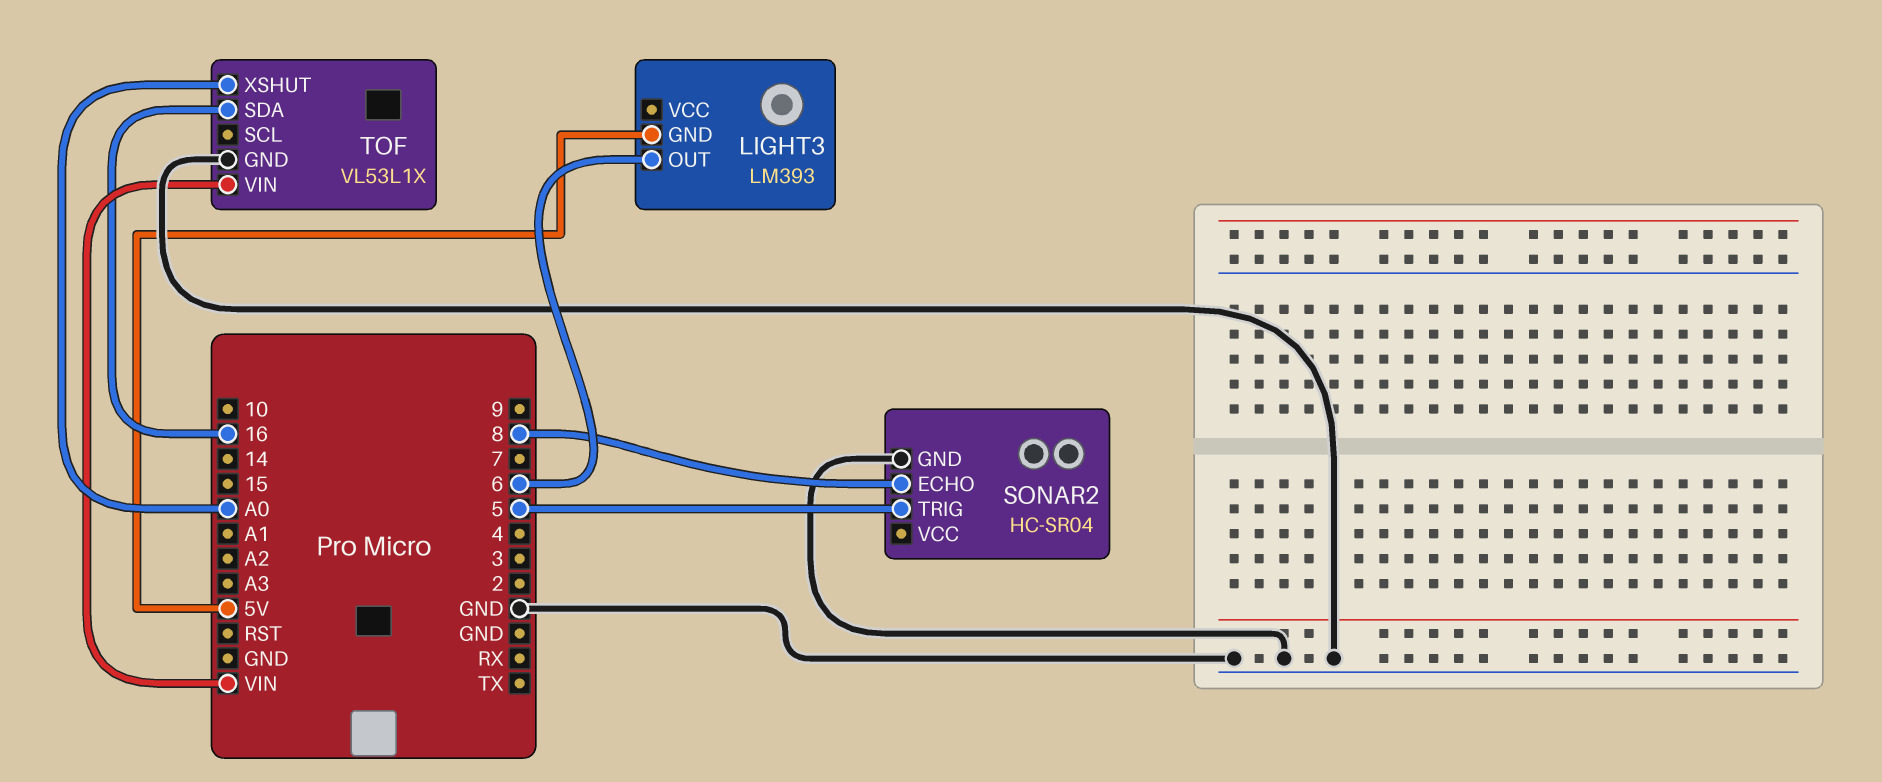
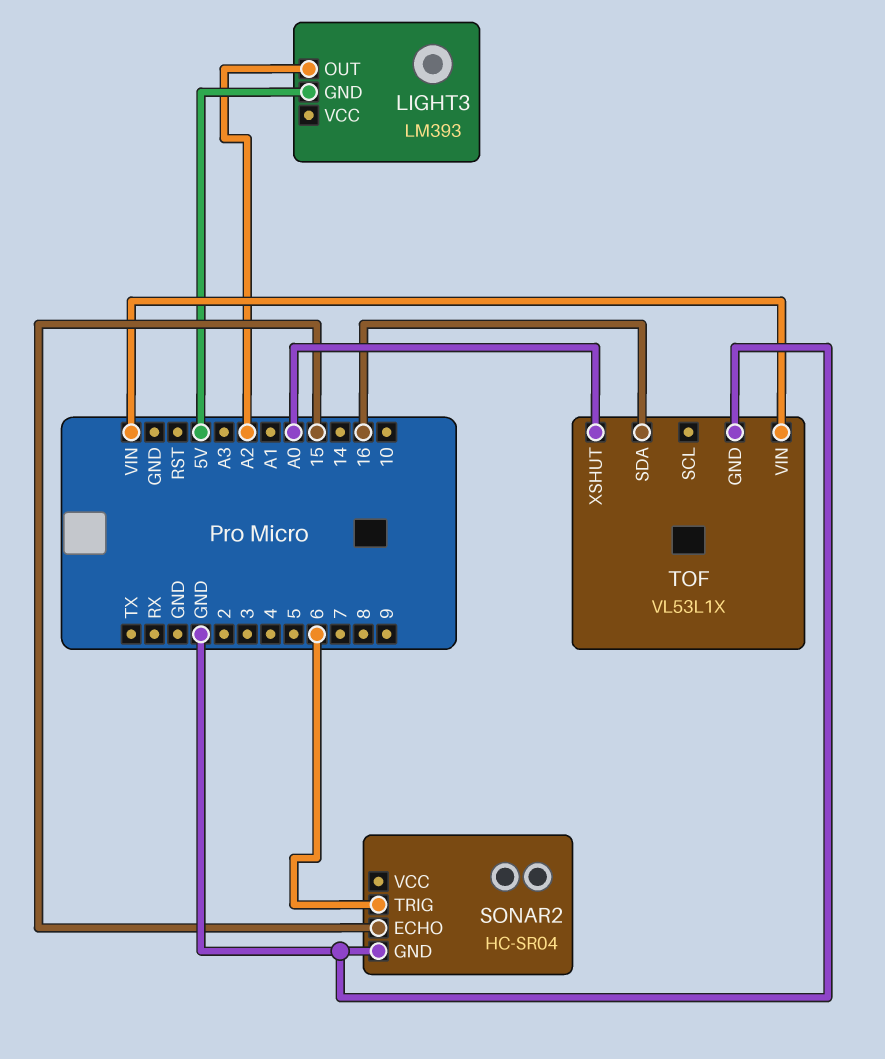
LIGHT3 pin OUT: 6 -> A2
SONAR2 pin ECHO: 8 -> 15
SONAR2 pin TRIG: 5 -> 6

